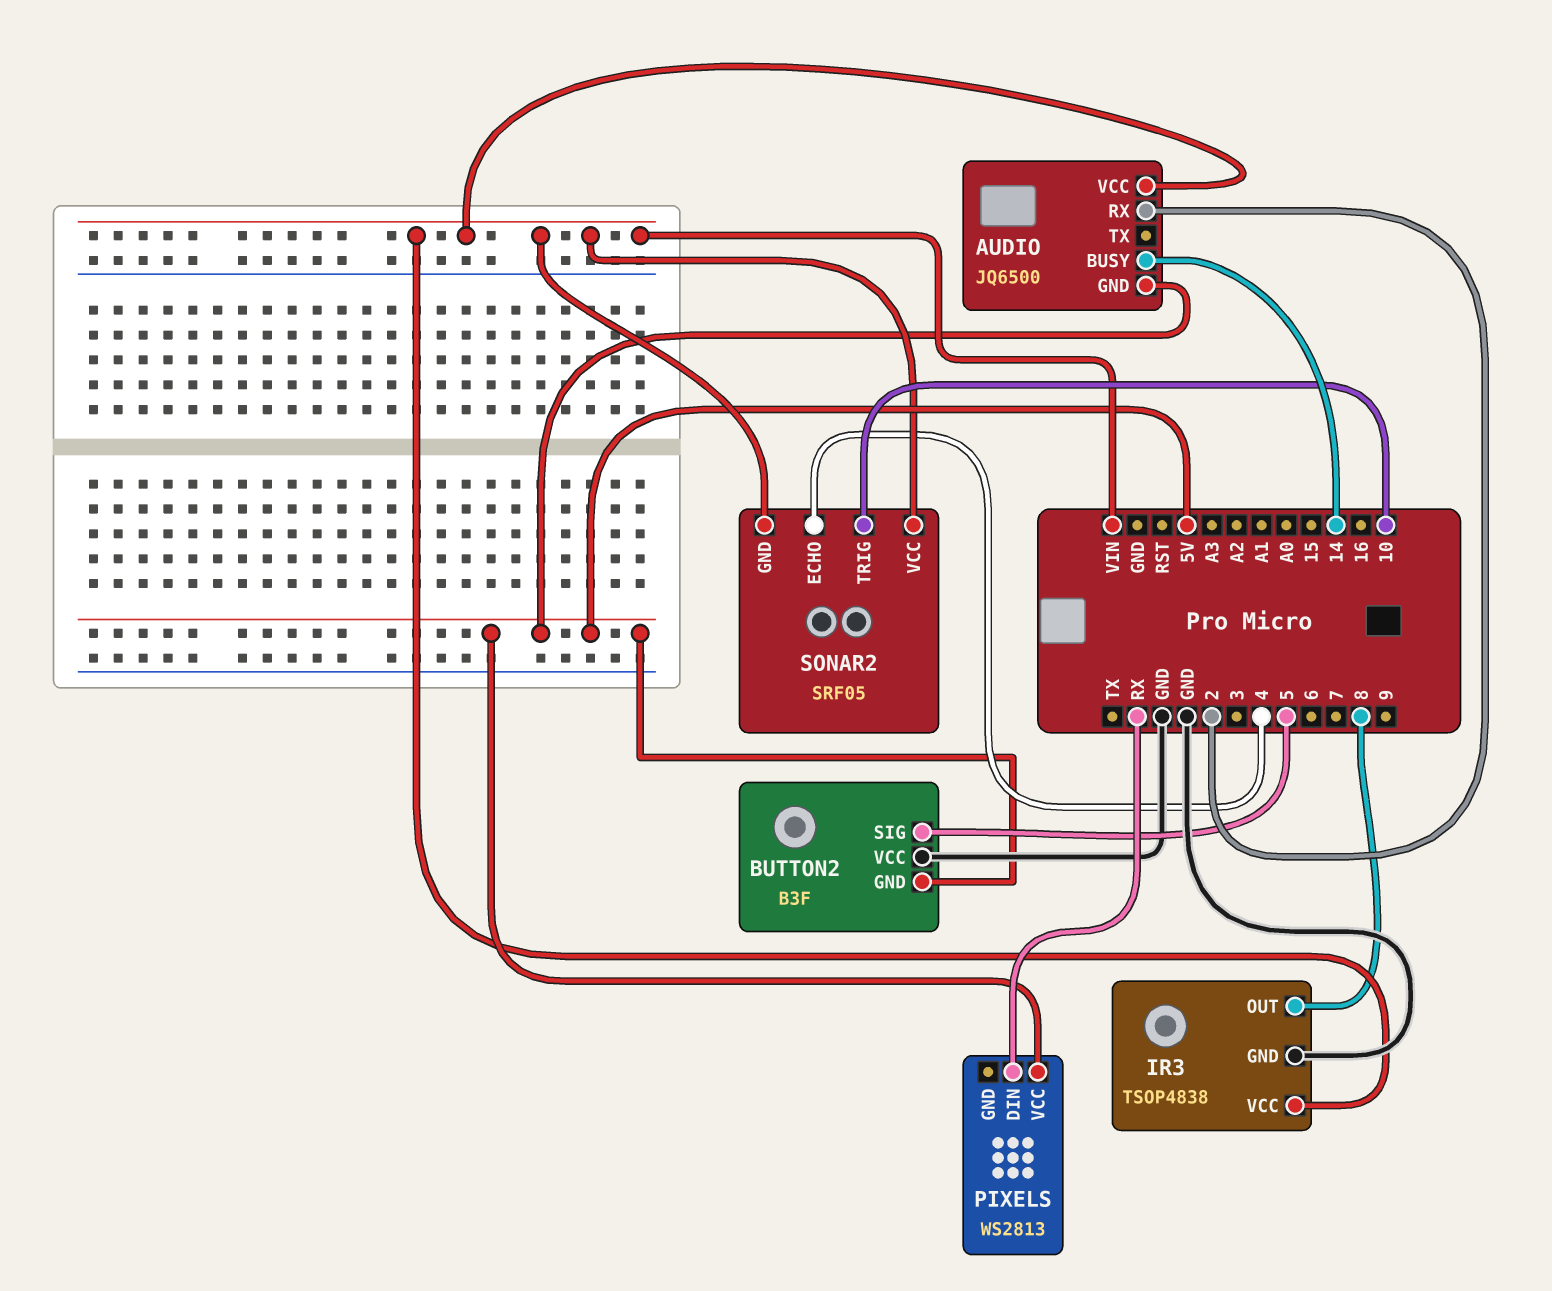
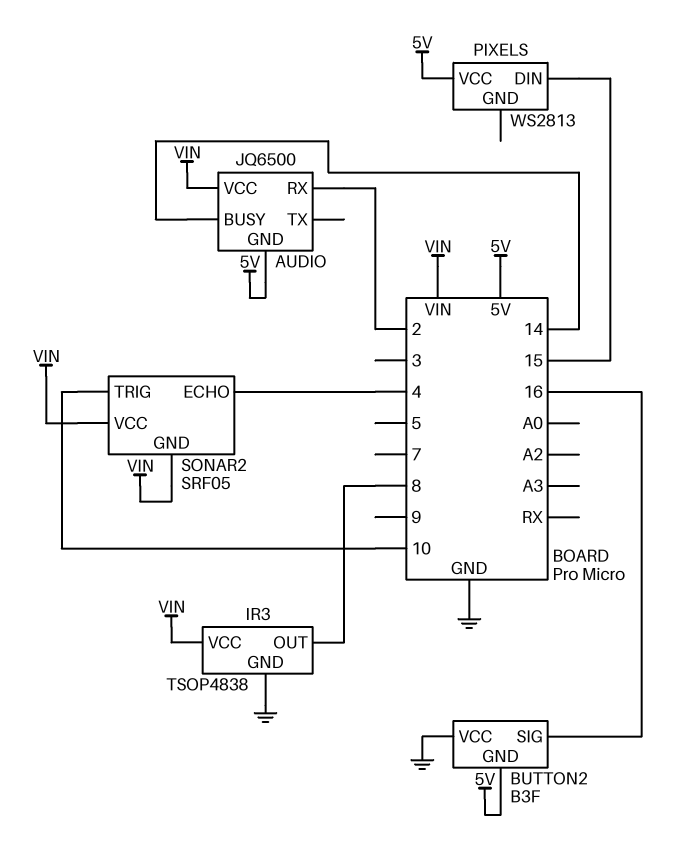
BUTTON2 pin SIG: 5 -> 16
PIXELS pin DIN: RX -> 15

